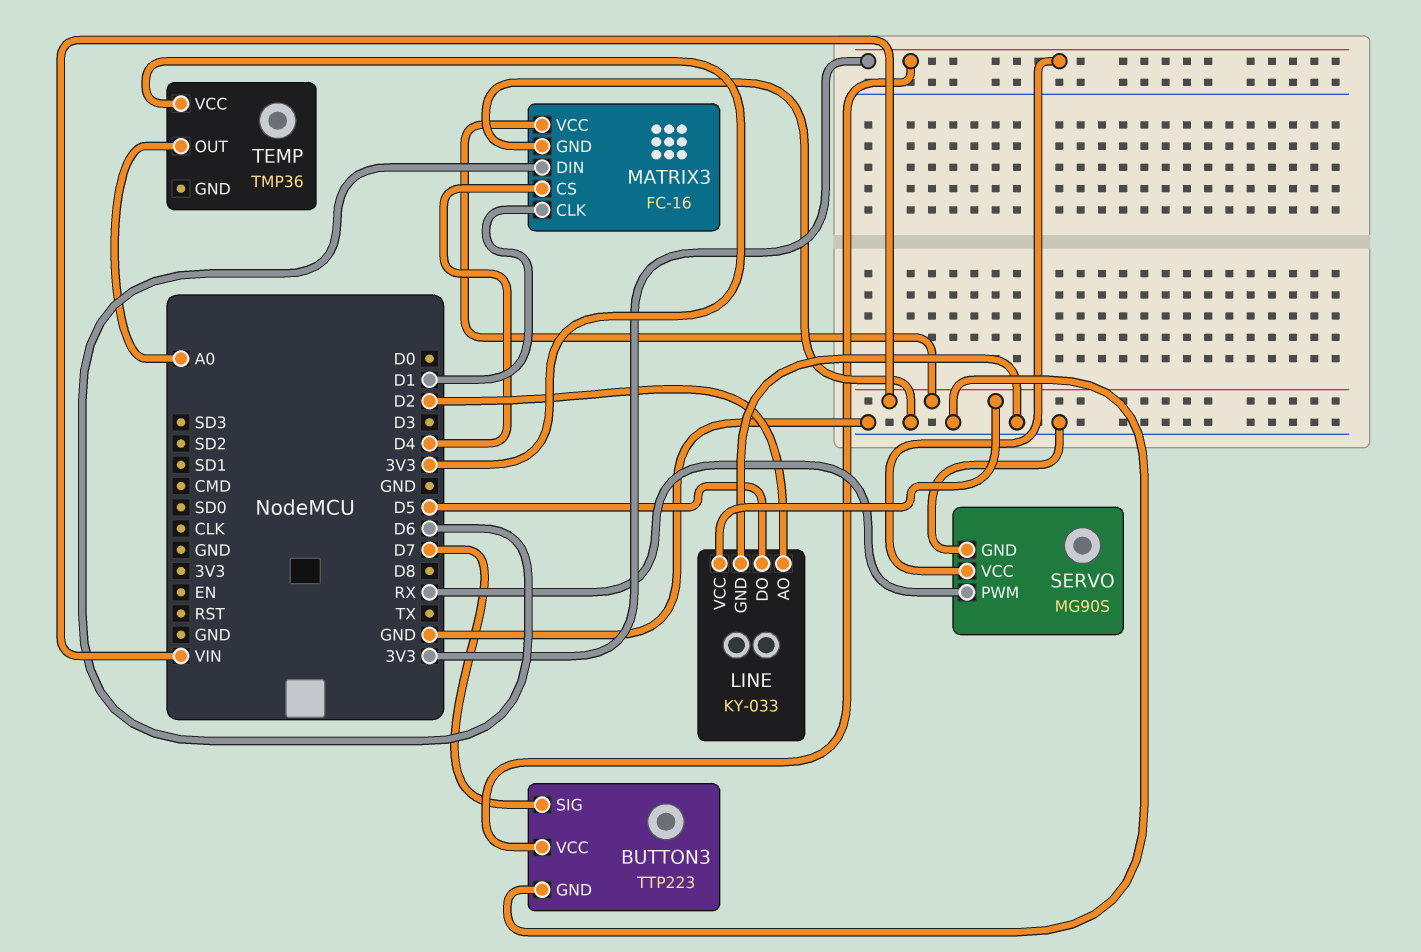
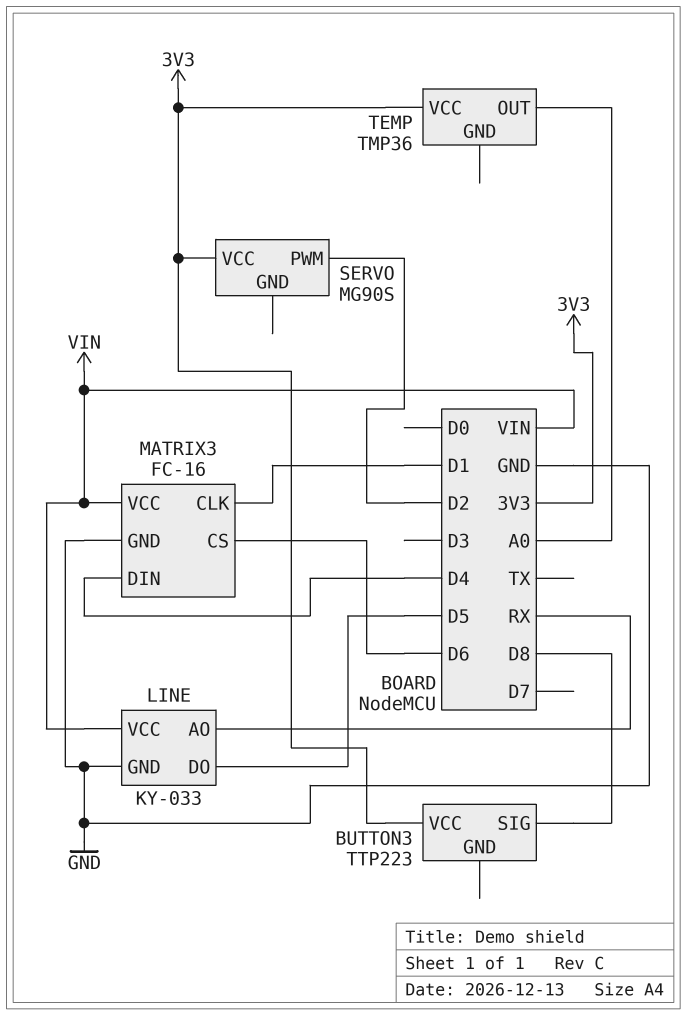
BUTTON3 pin GND: GND -> none
BUTTON3 pin SIG: D7 -> D8
LINE pin AO: D2 -> RX
MATRIX3 pin CS: D4 -> D6
MATRIX3 pin DIN: D6 -> D4
SERVO pin GND: GND -> none
SERVO pin PWM: RX -> D2

